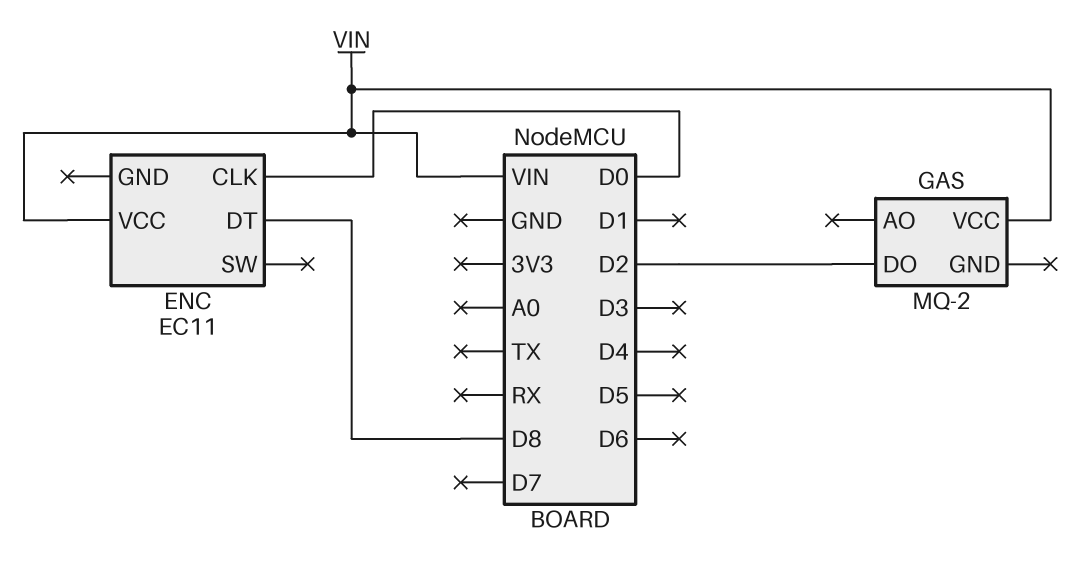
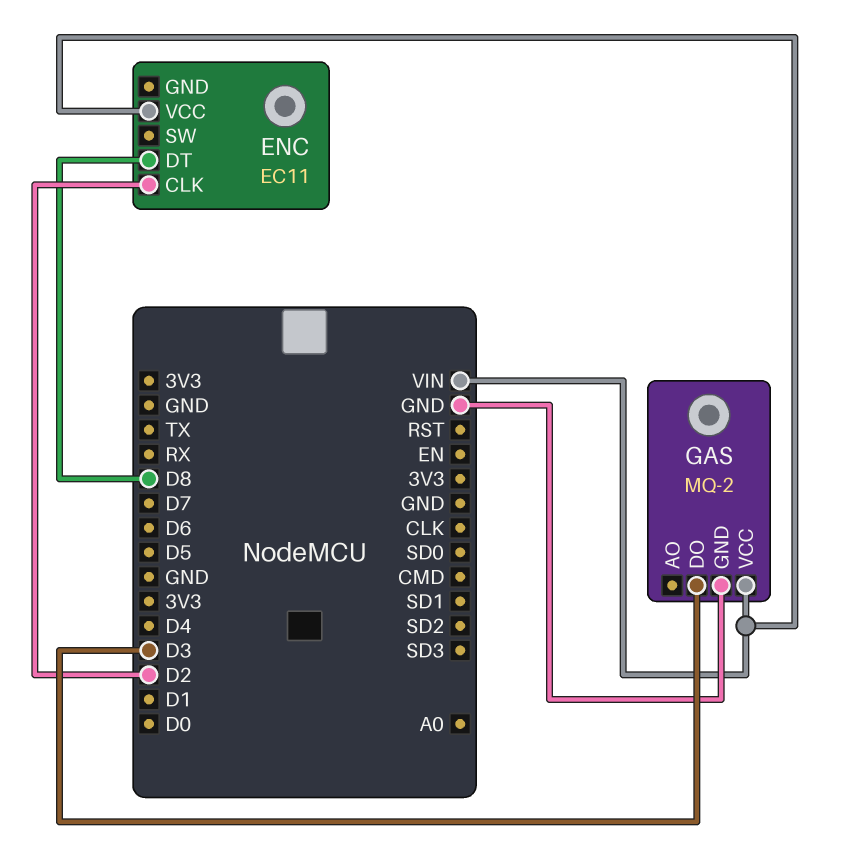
ENC pin CLK: D0 -> D2
GAS pin DO: D2 -> D3
GAS pin GND: none -> GND

